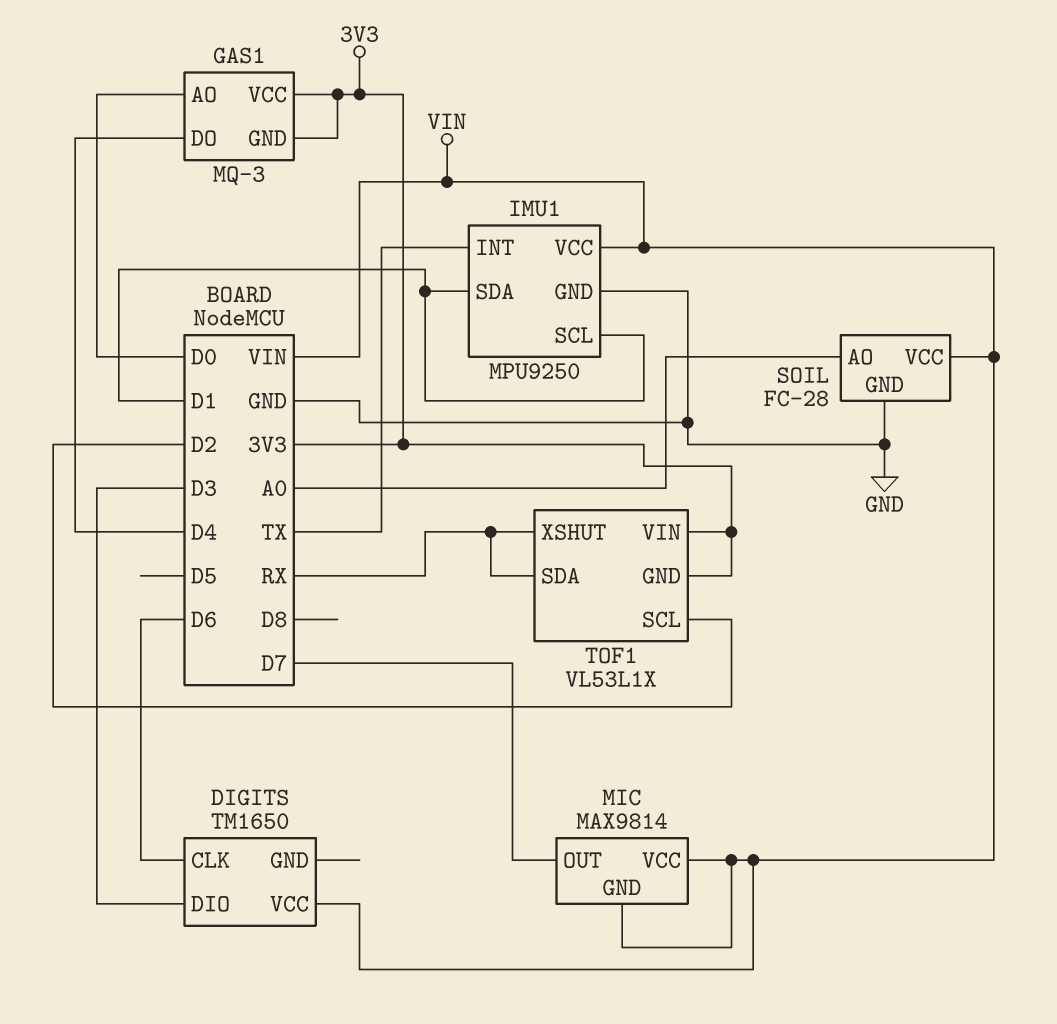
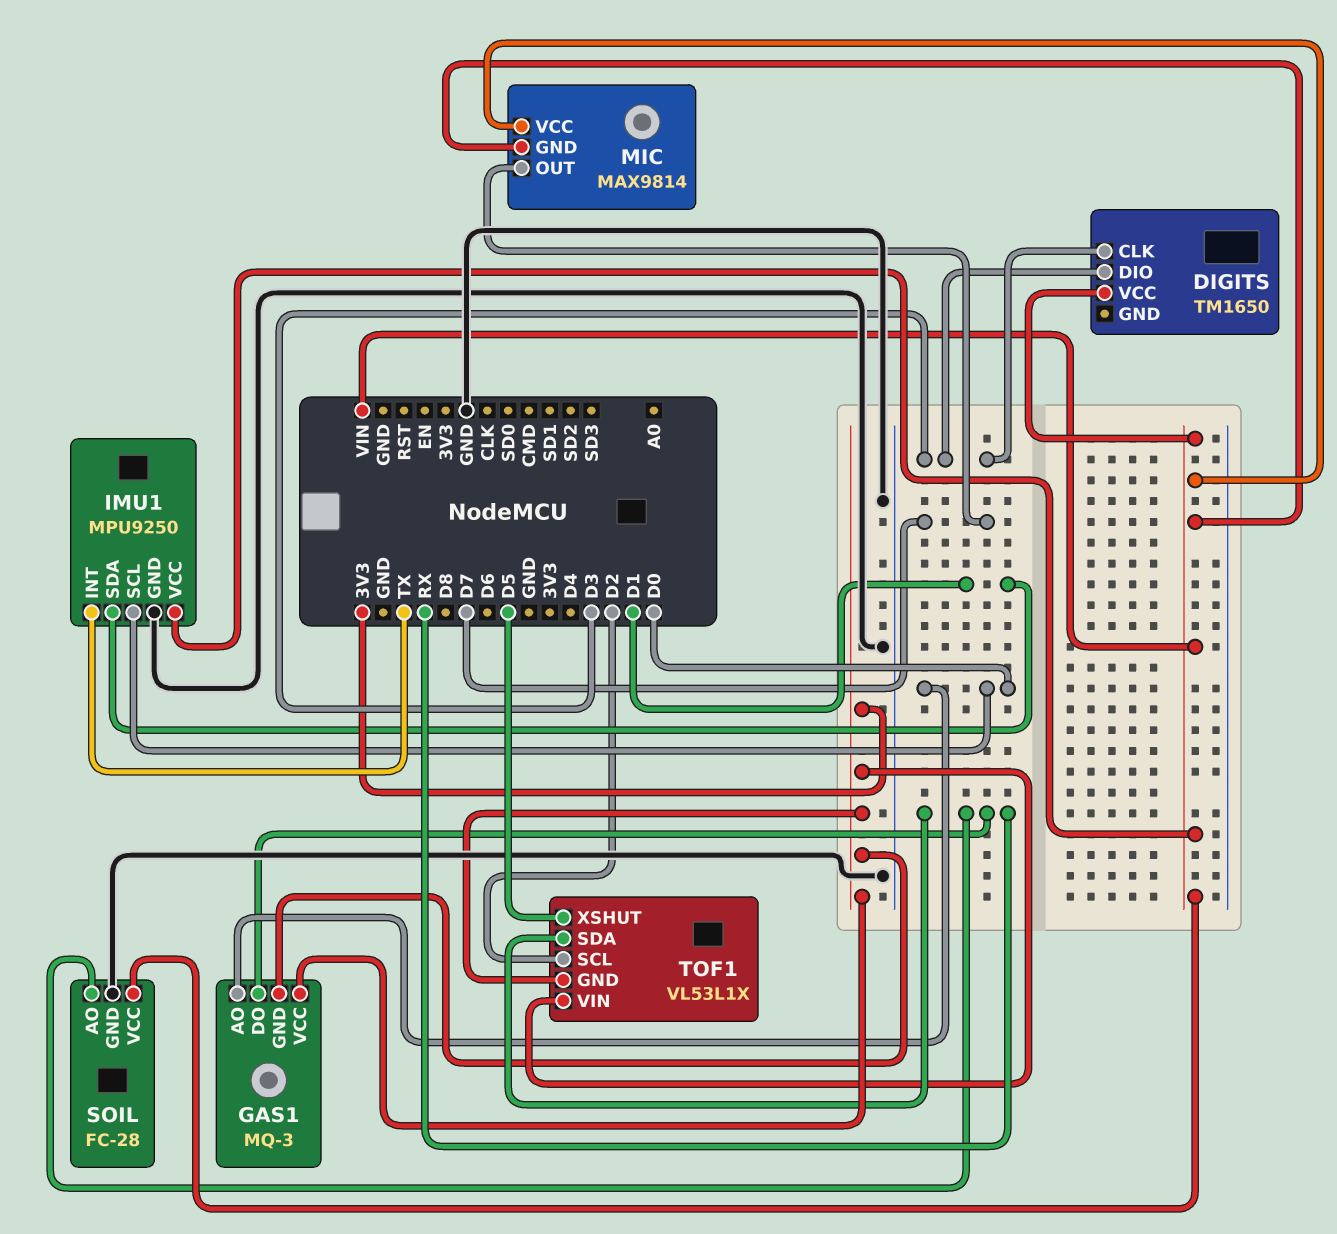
DIGITS pin CLK: D6 -> D3
GAS1 pin DO: D4 -> RX
IMU1 pin SCL: D1 -> D0
SOIL pin AO: A0 -> RX
TOF1 pin XSHUT: RX -> D5

